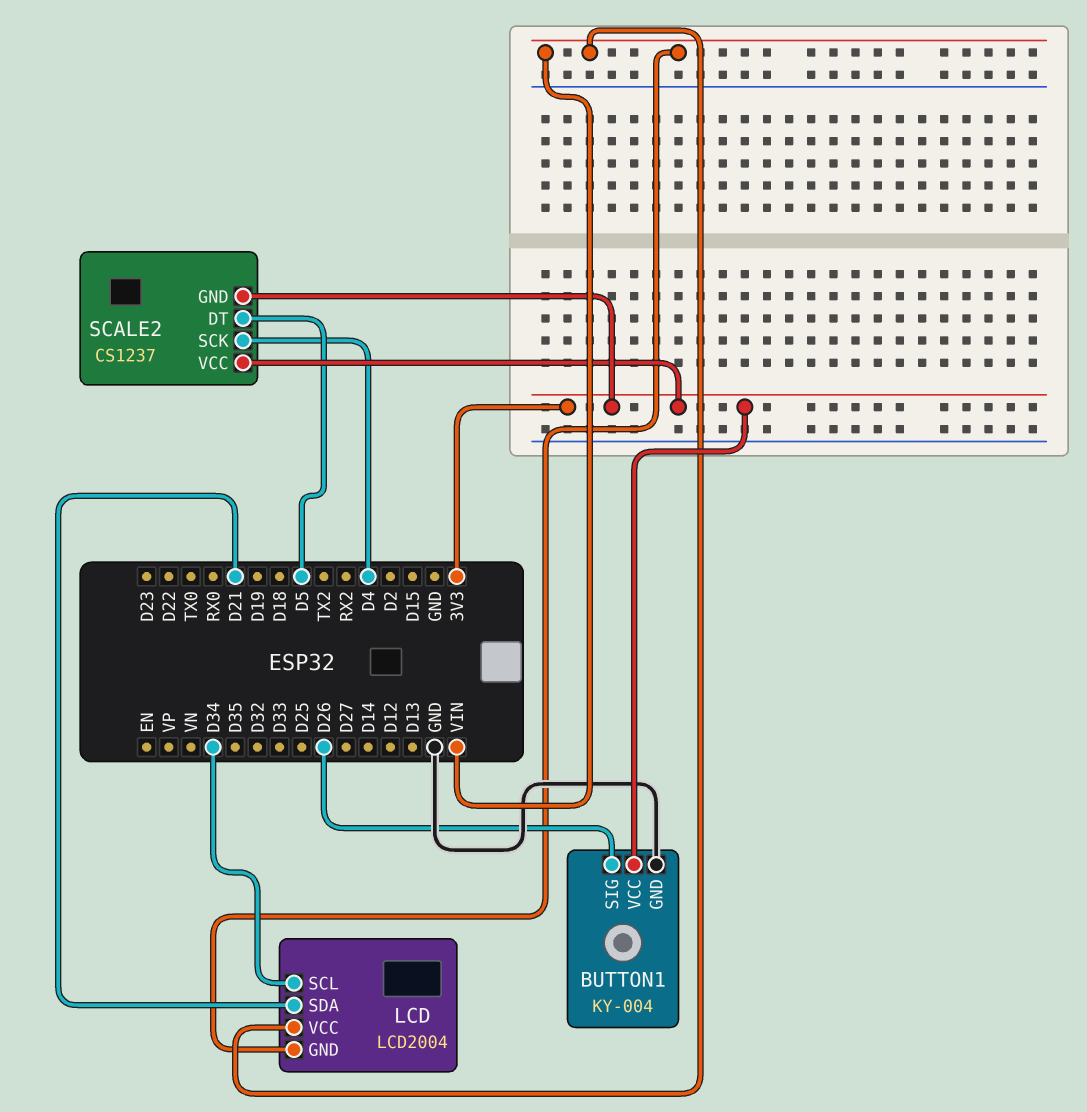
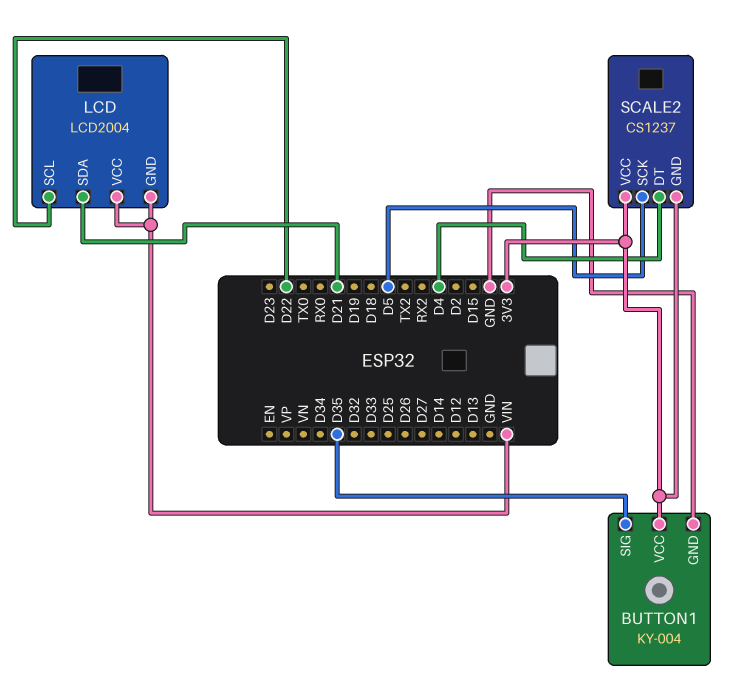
BUTTON1 pin SIG: D26 -> D35
LCD pin SCL: D34 -> D22
SCALE2 pin DT: D5 -> D4
SCALE2 pin SCK: D4 -> D5

